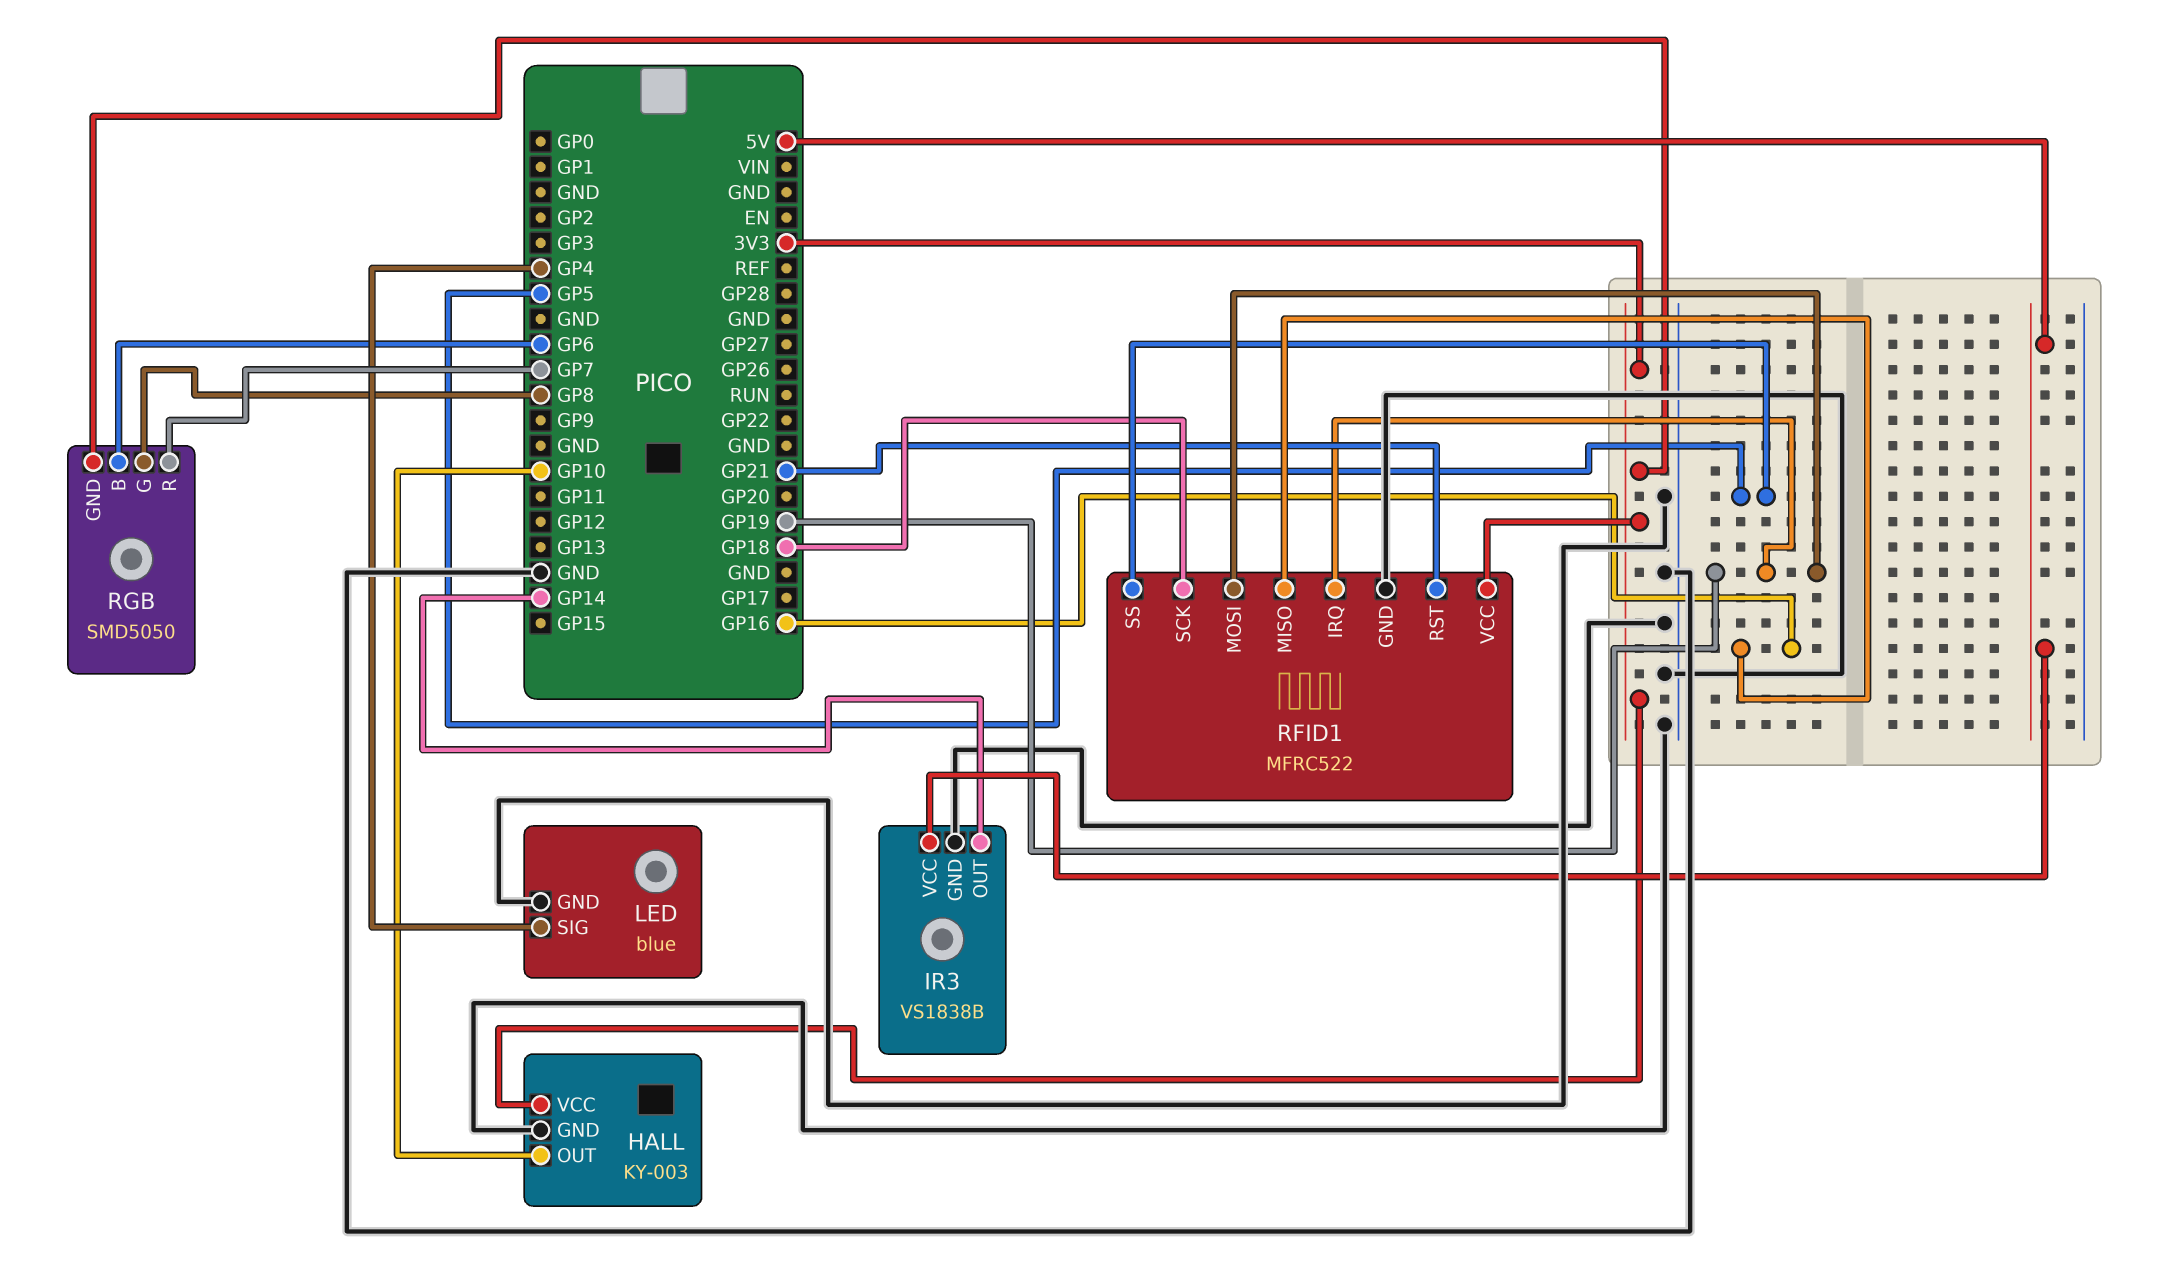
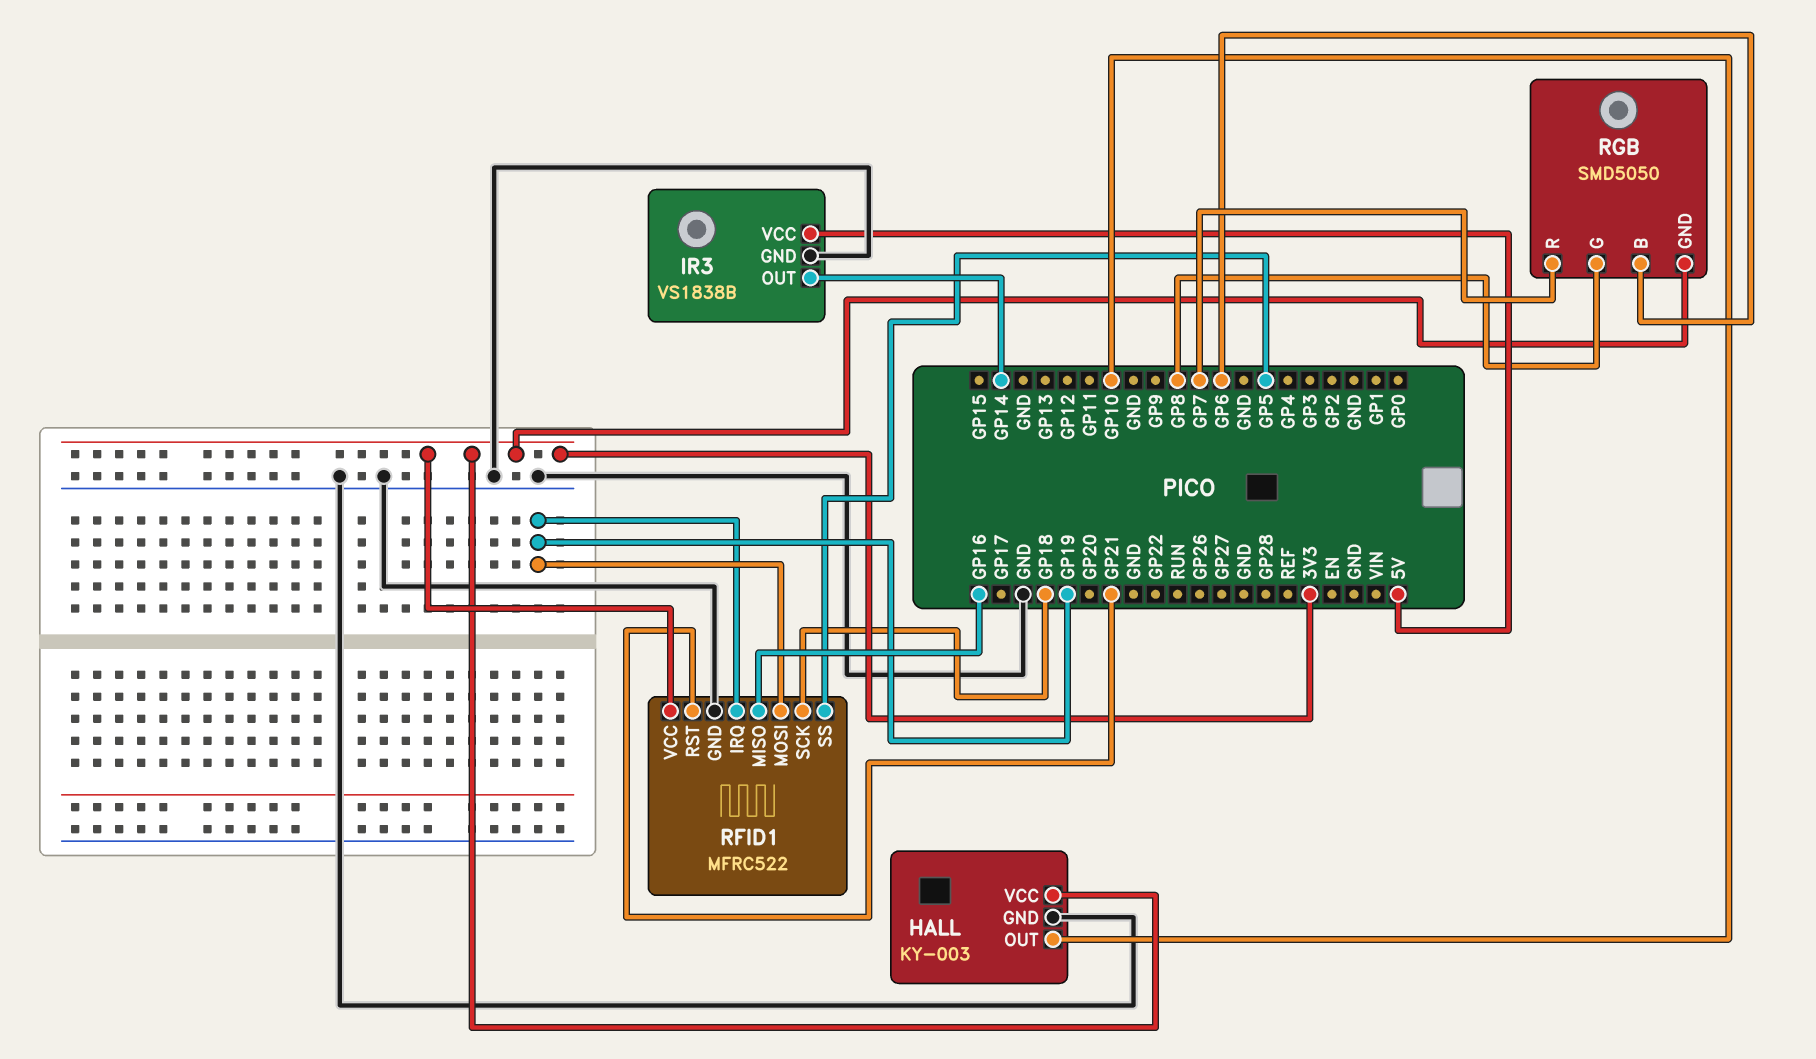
LED: blue -> none
LED pin GND: GND -> none
LED pin SIG: GP4 -> none

